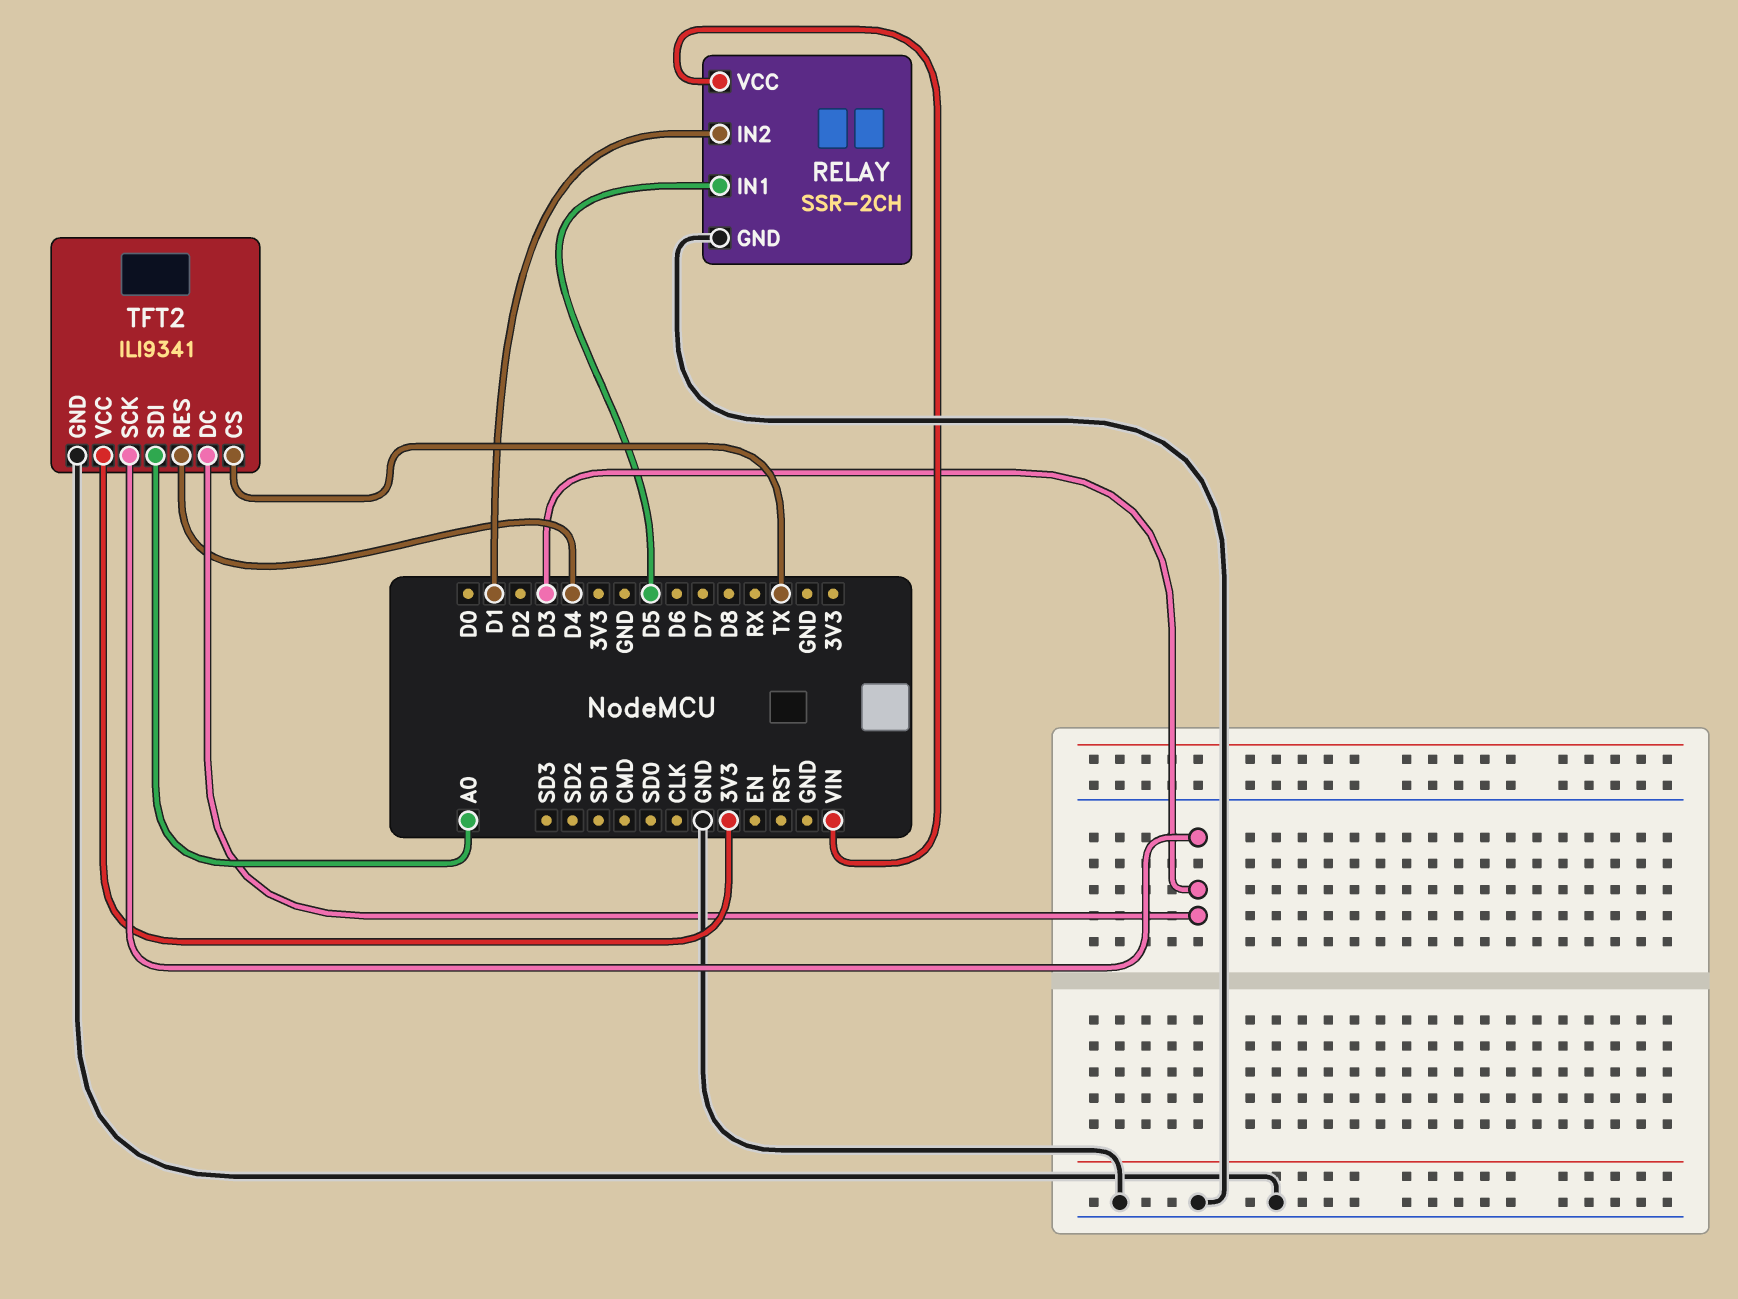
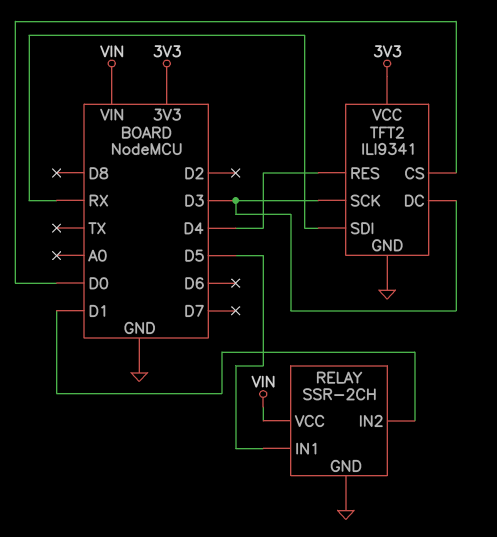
TFT2 pin CS: TX -> D0
TFT2 pin SDI: A0 -> RX

